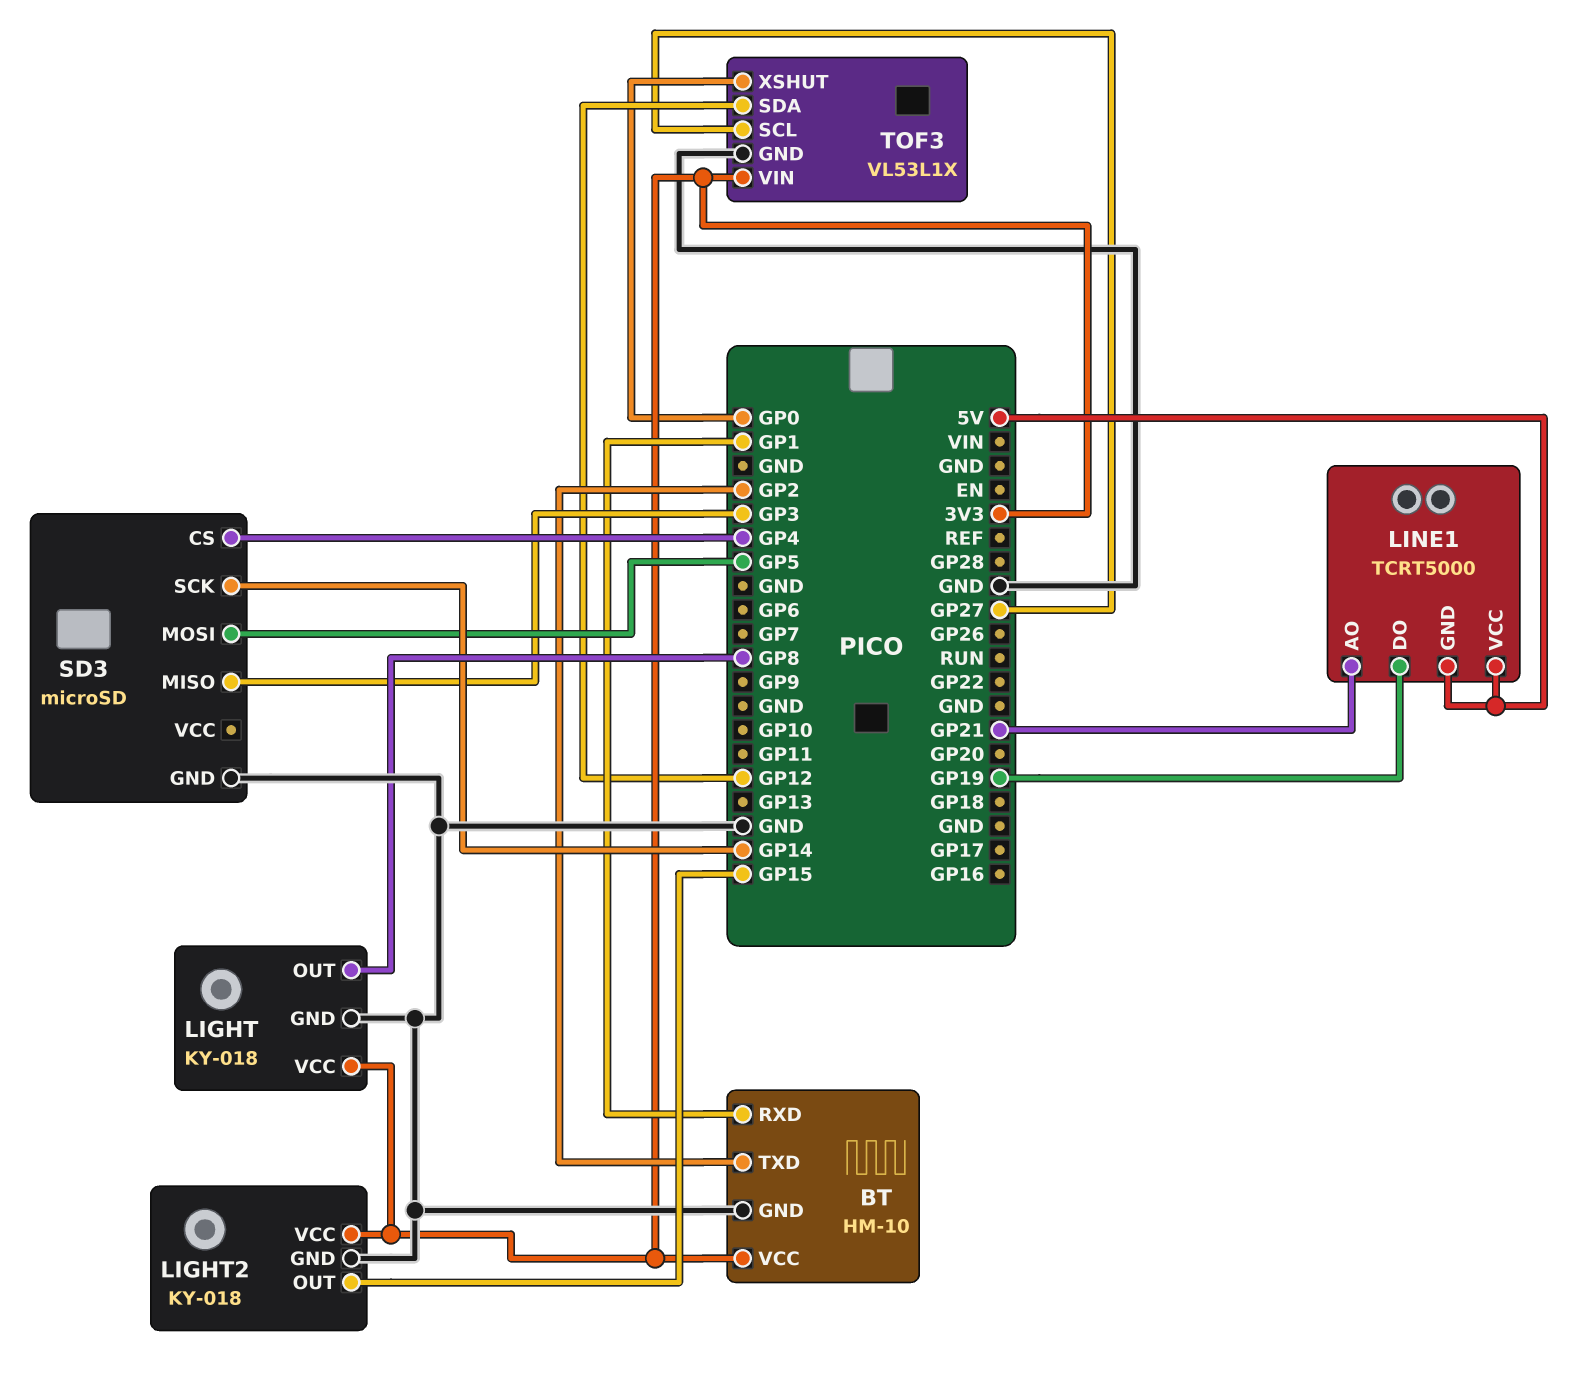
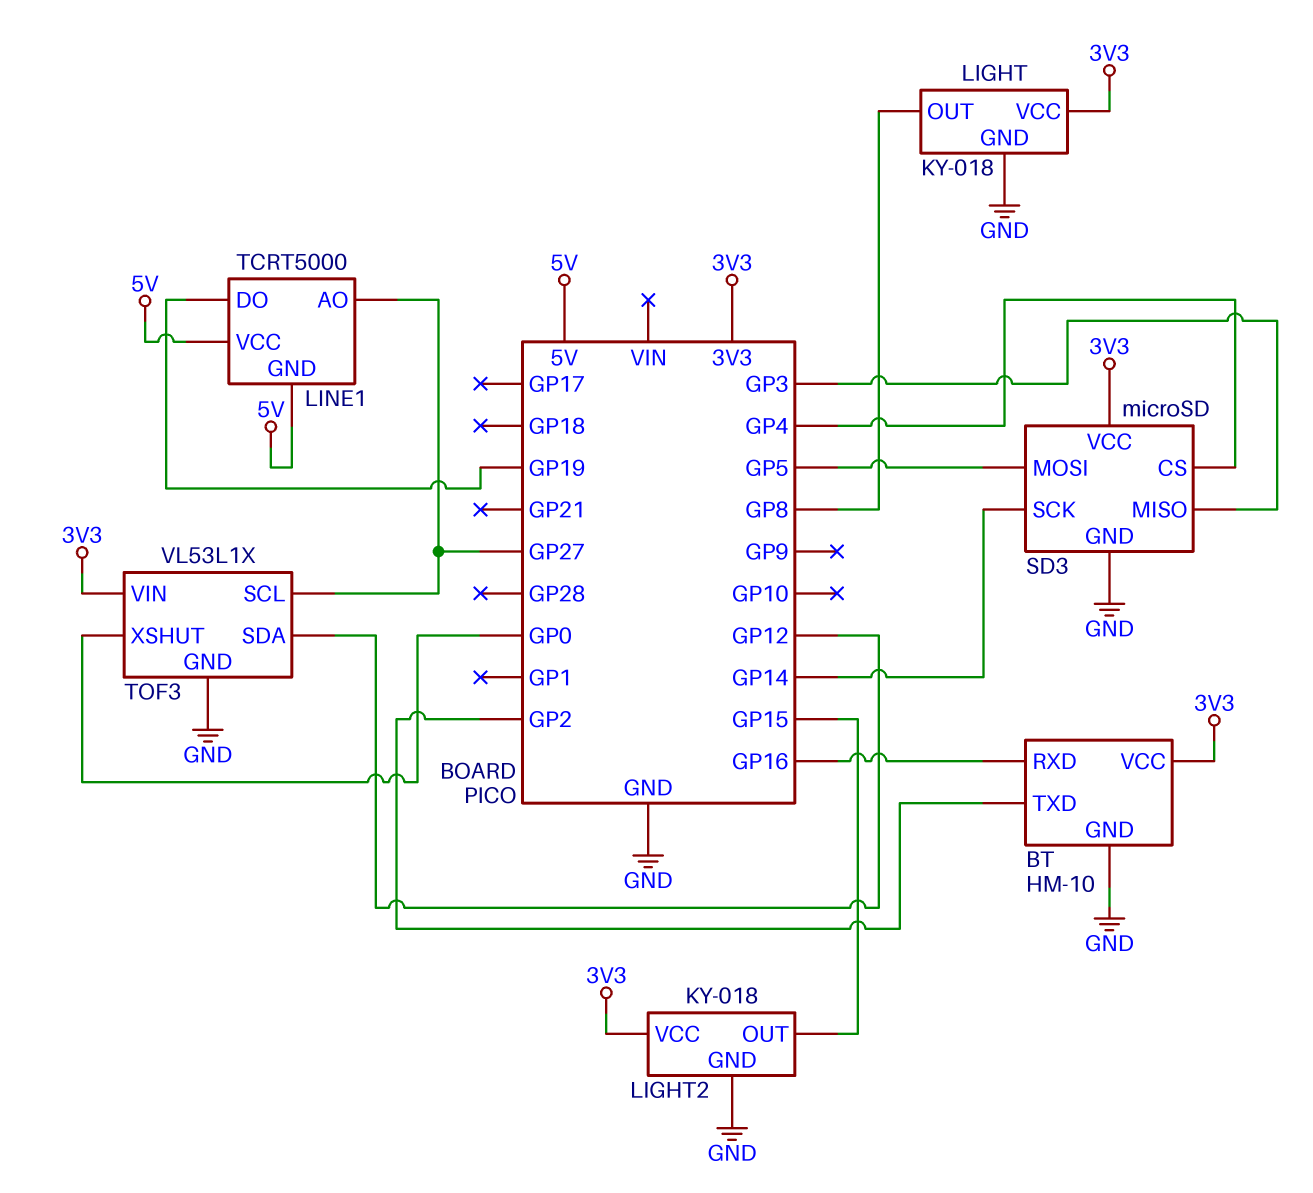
BT pin RXD: GP1 -> GP16
LINE1 pin AO: GP21 -> GP27
SD3 pin VCC: none -> 3V3

